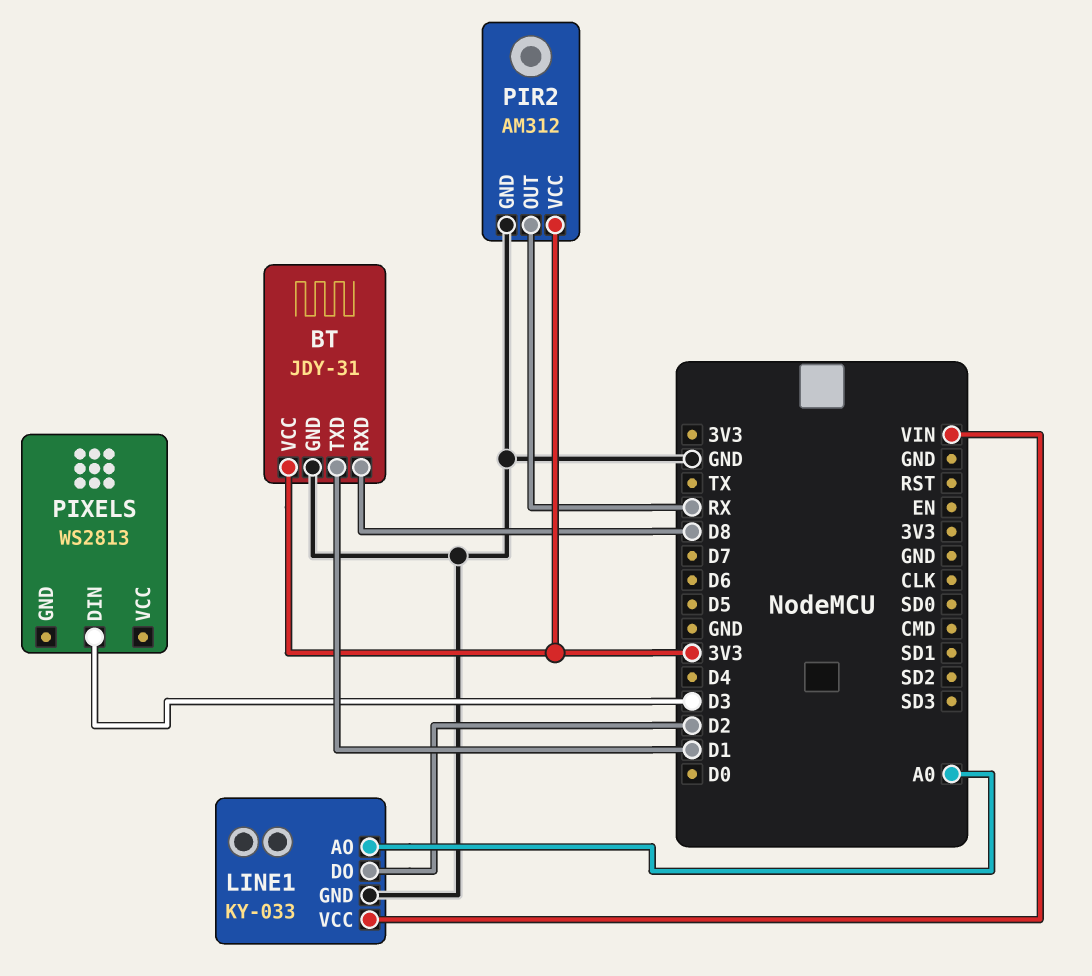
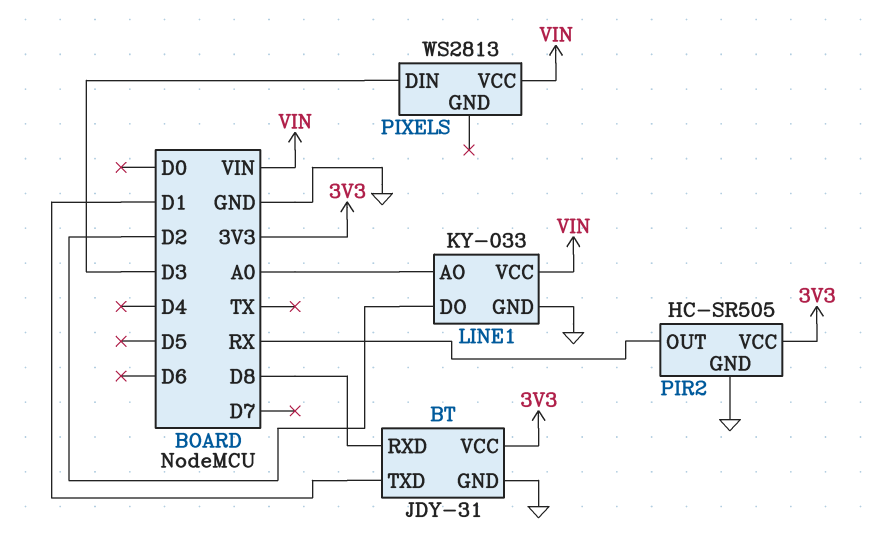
PIR2: AM312 -> HC-SR505
PIXELS pin VCC: none -> VIN

